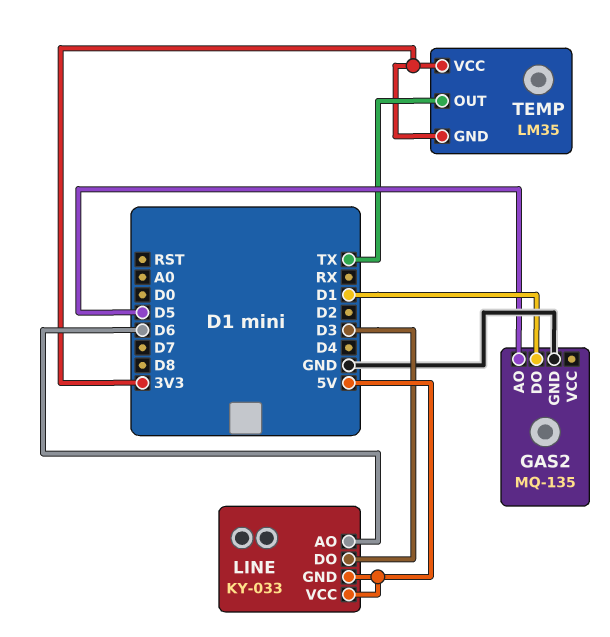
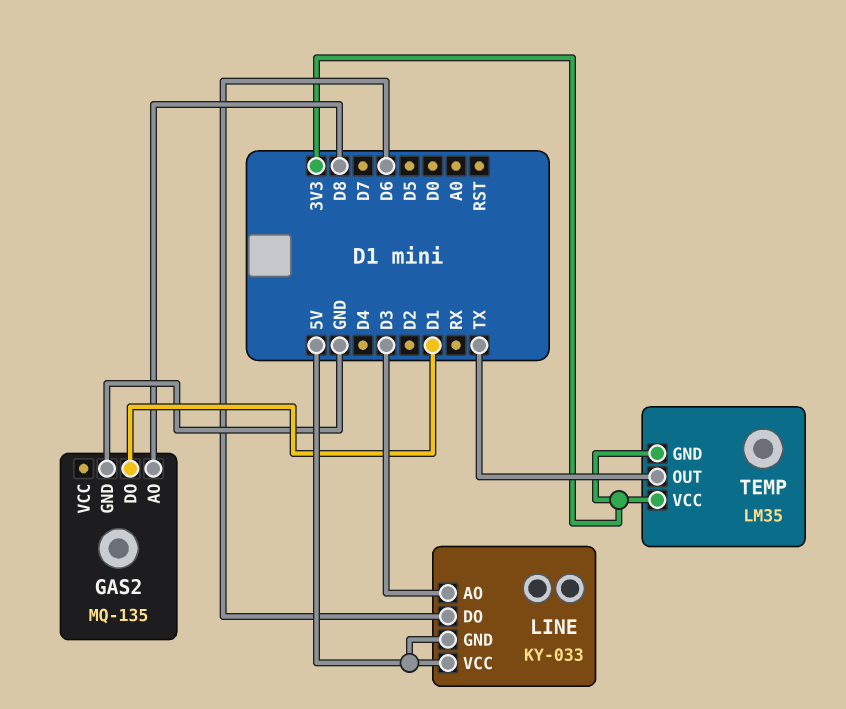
GAS2 pin AO: D5 -> D8
LINE pin AO: D6 -> D3
LINE pin DO: D3 -> D6

